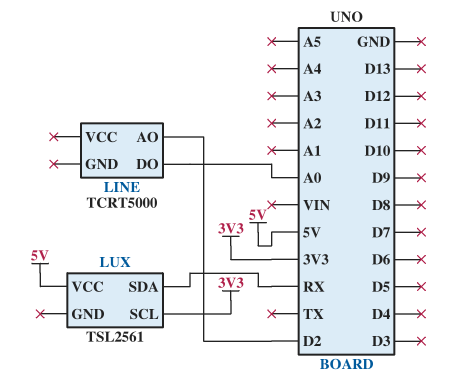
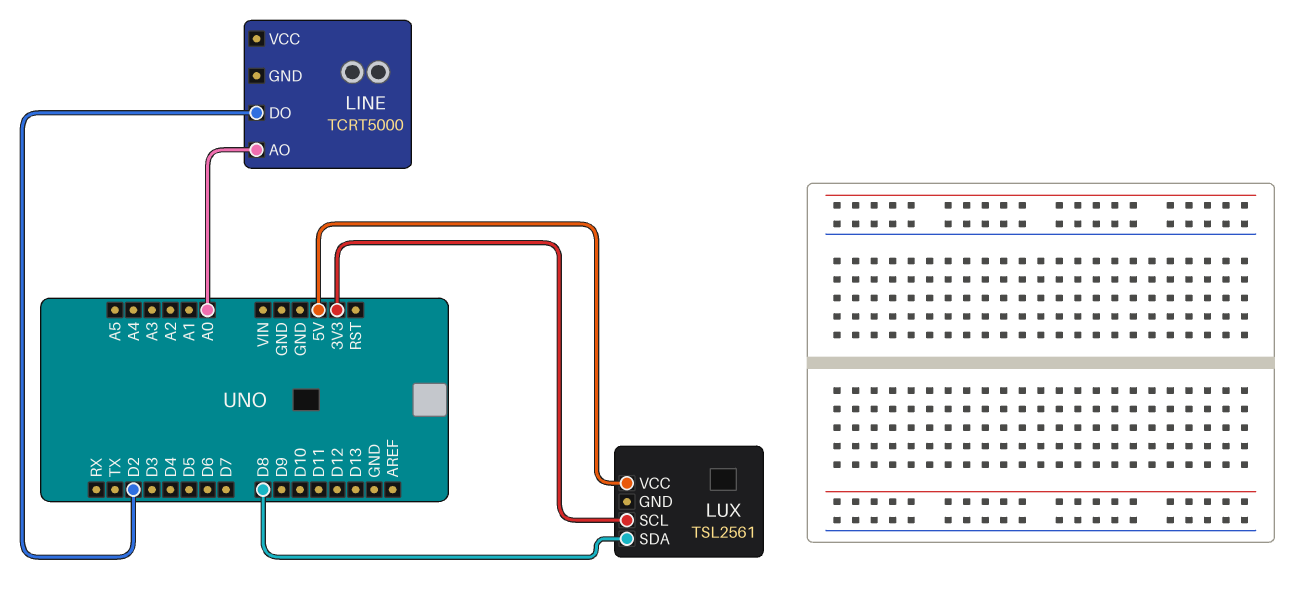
LINE pin AO: D2 -> A0
LINE pin DO: A0 -> D2
LUX pin SDA: RX -> D8

